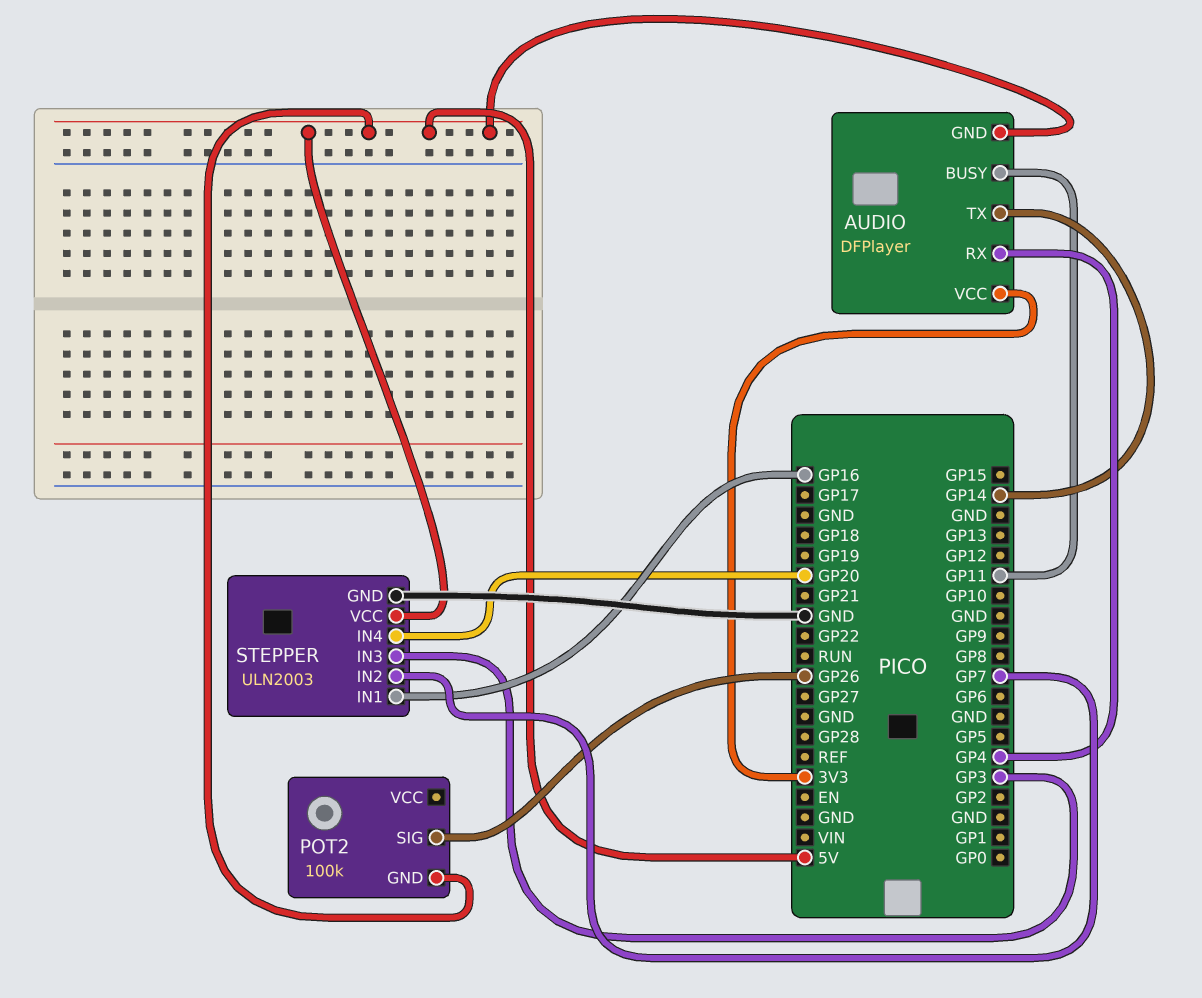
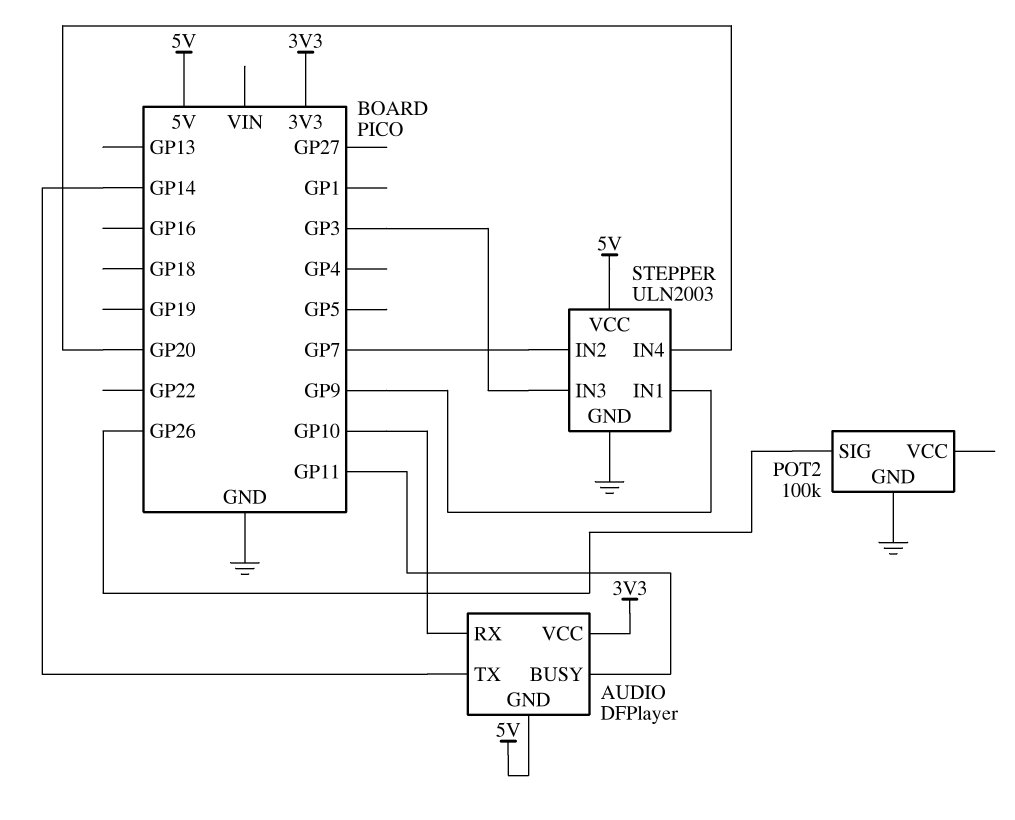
AUDIO pin RX: GP4 -> GP10
POT2 pin GND: 5V -> GND
STEPPER pin IN1: GP16 -> GP9

